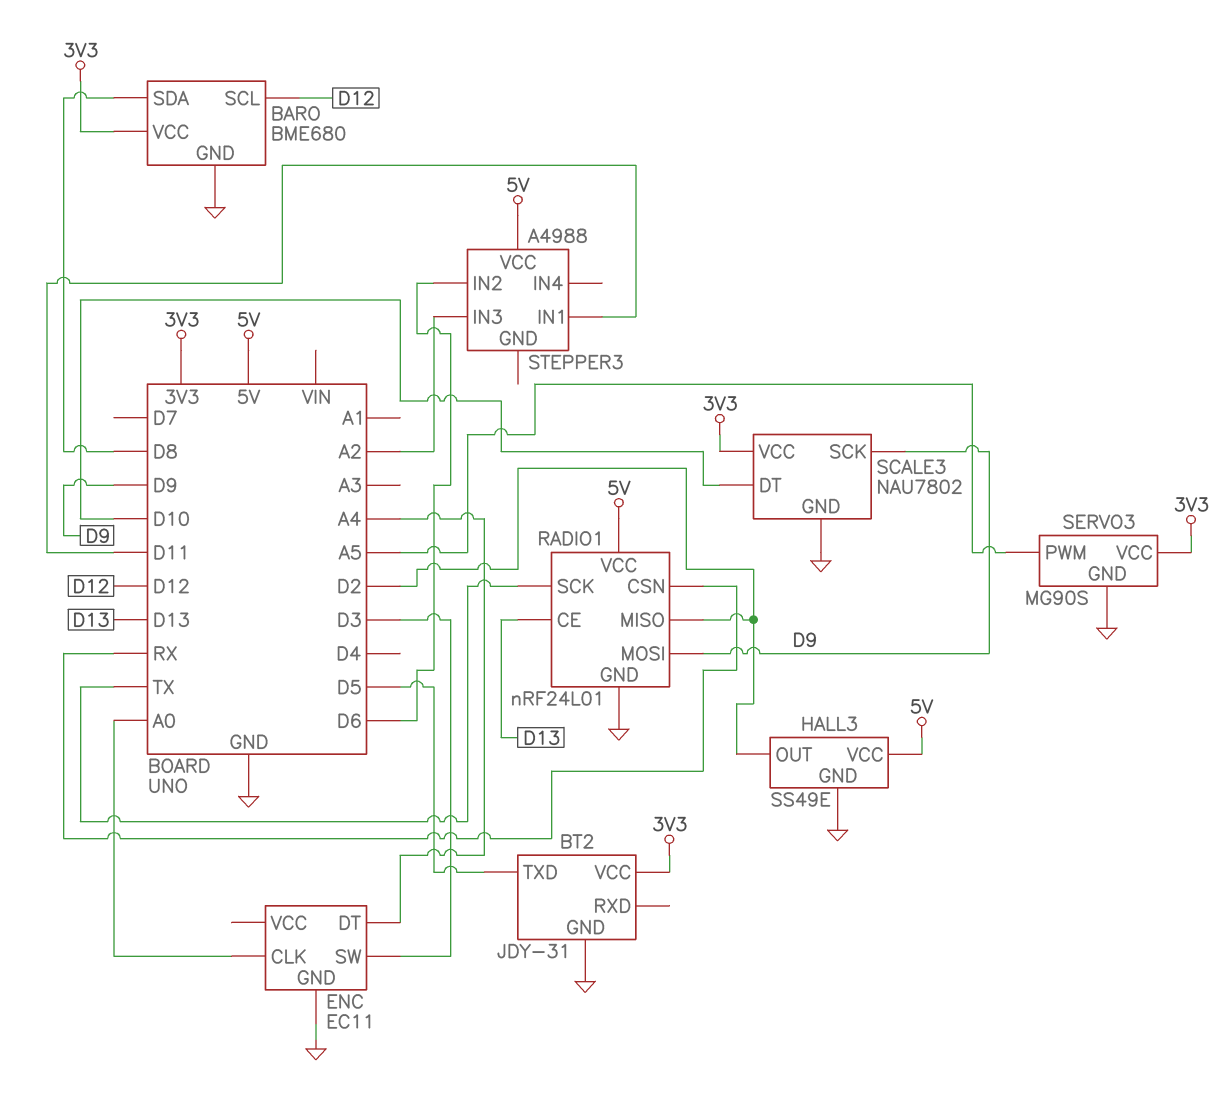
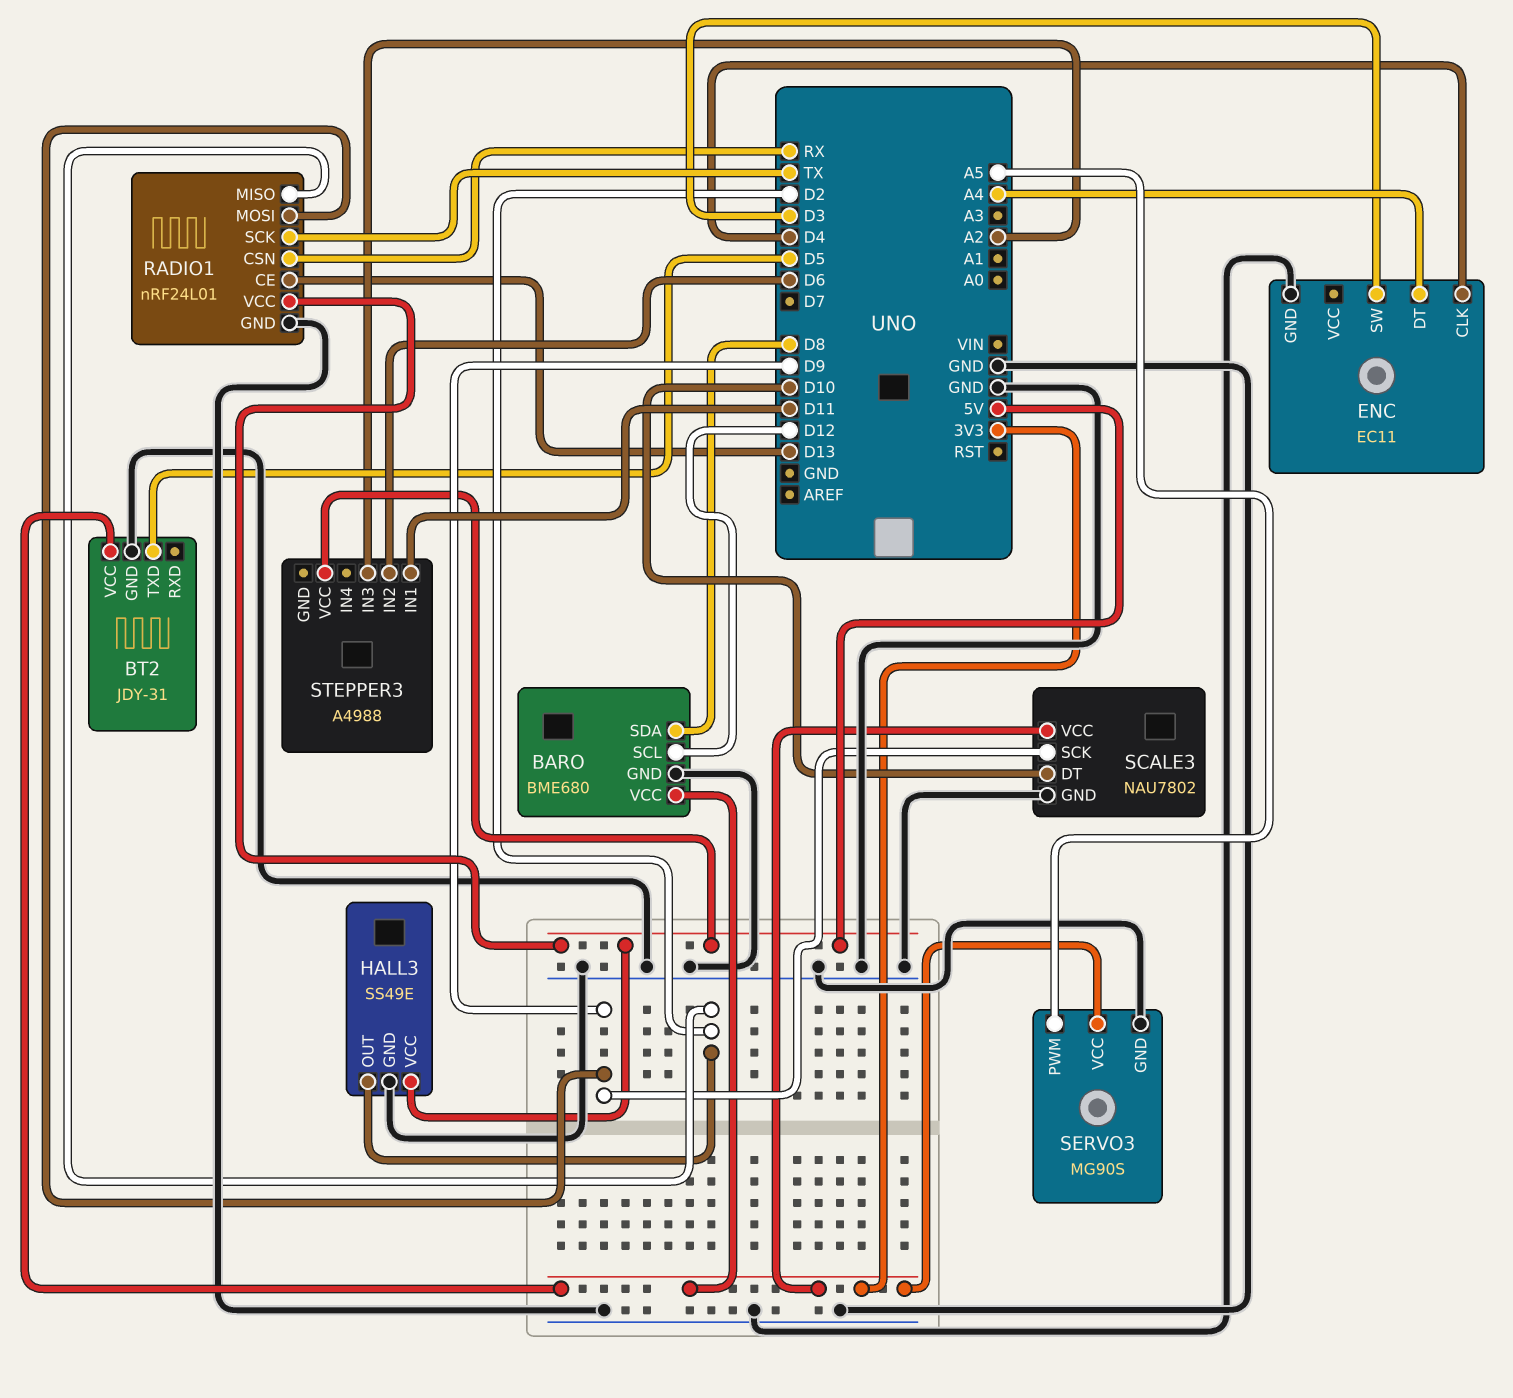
ENC pin CLK: A0 -> D4

